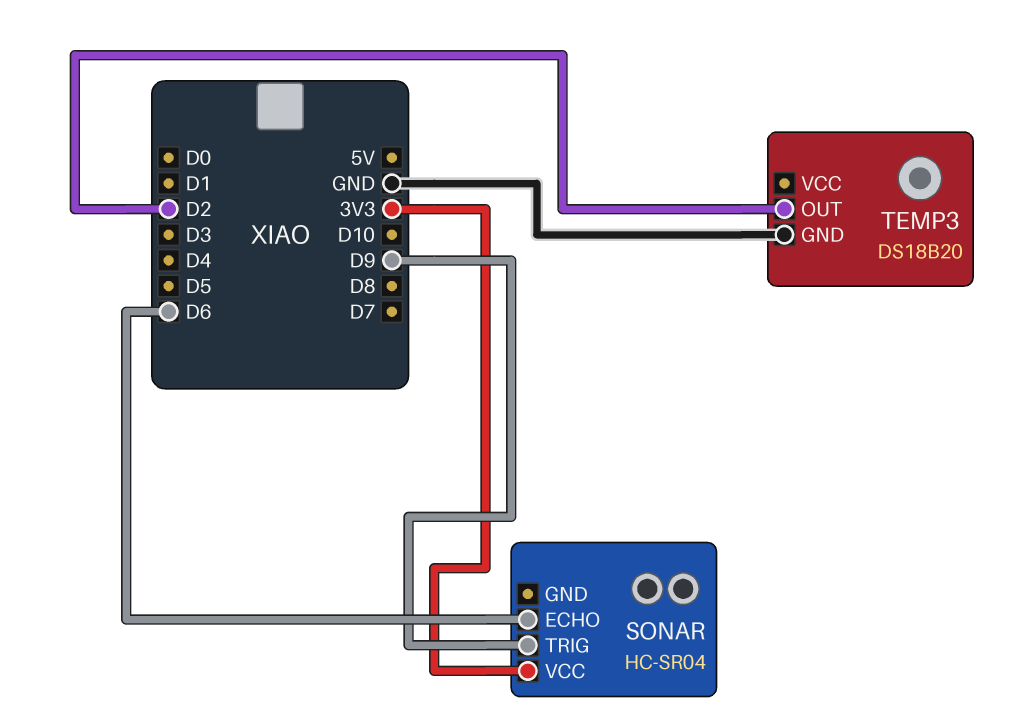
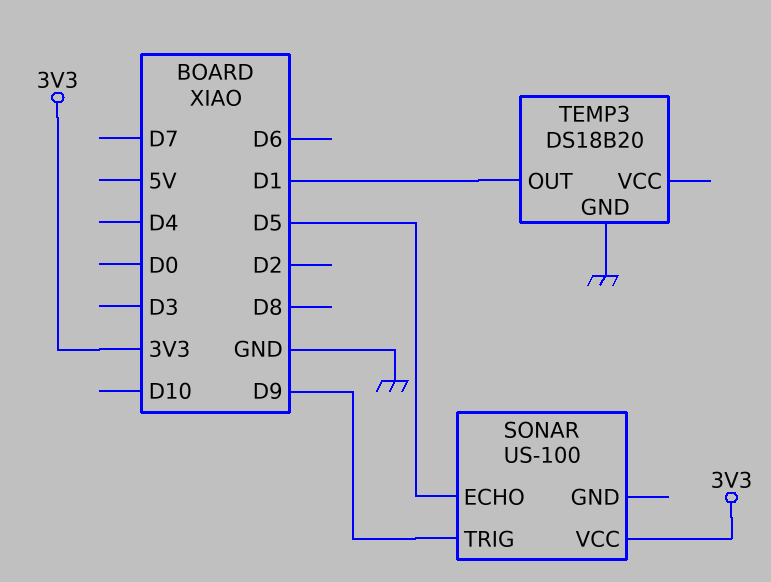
SONAR: HC-SR04 -> US-100
SONAR pin ECHO: D6 -> D5
TEMP3 pin OUT: D2 -> D1

